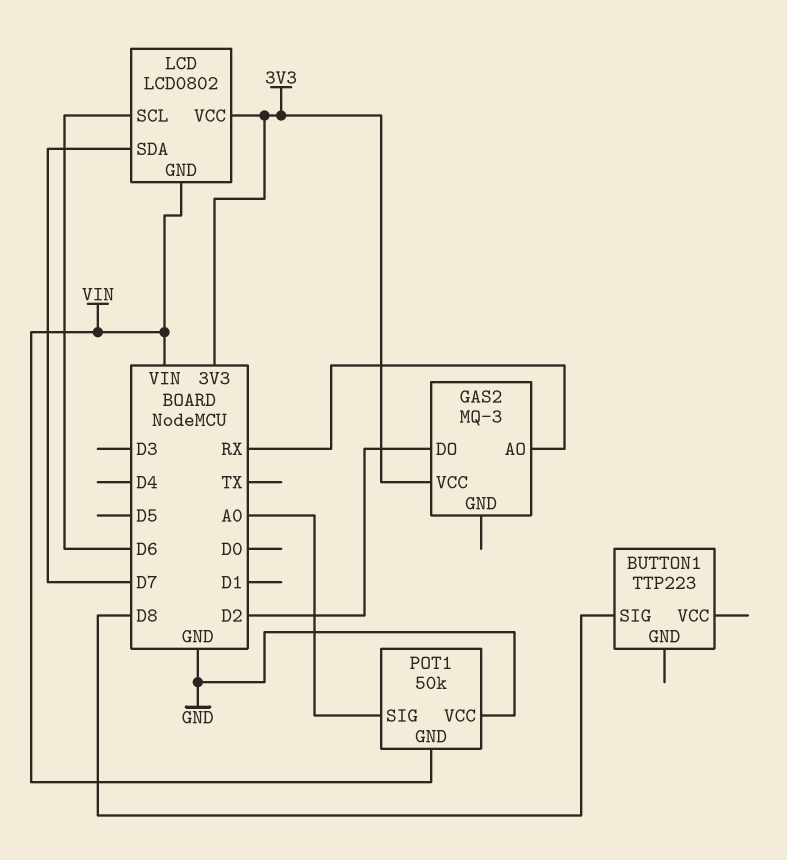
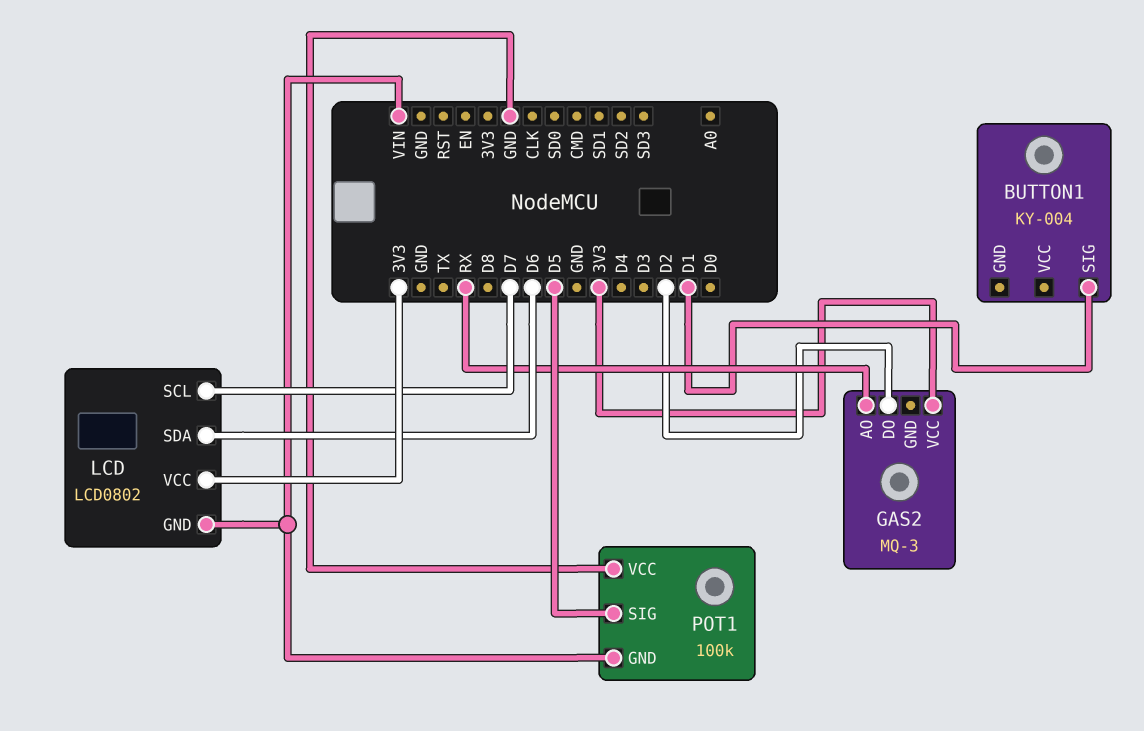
BUTTON1: TTP223 -> KY-004
BUTTON1 pin SIG: D8 -> D1
LCD pin SCL: D6 -> D7
LCD pin SDA: D7 -> D6
POT1: 50k -> 100k
POT1 pin SIG: A0 -> D5

